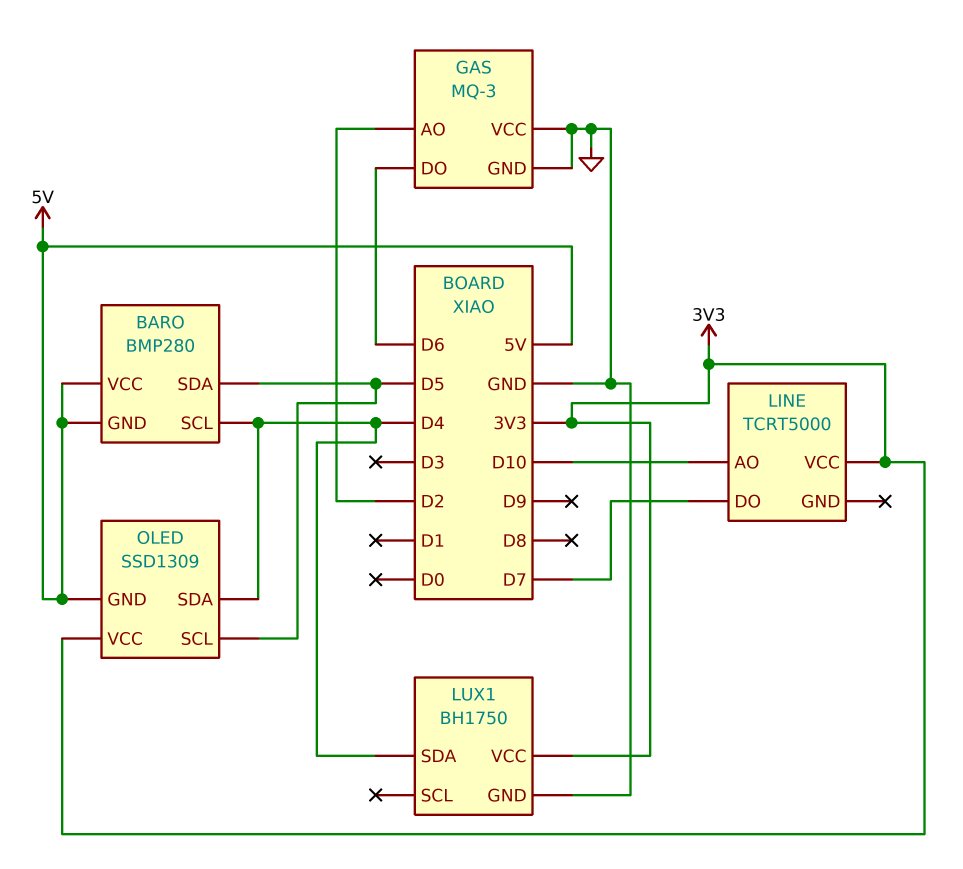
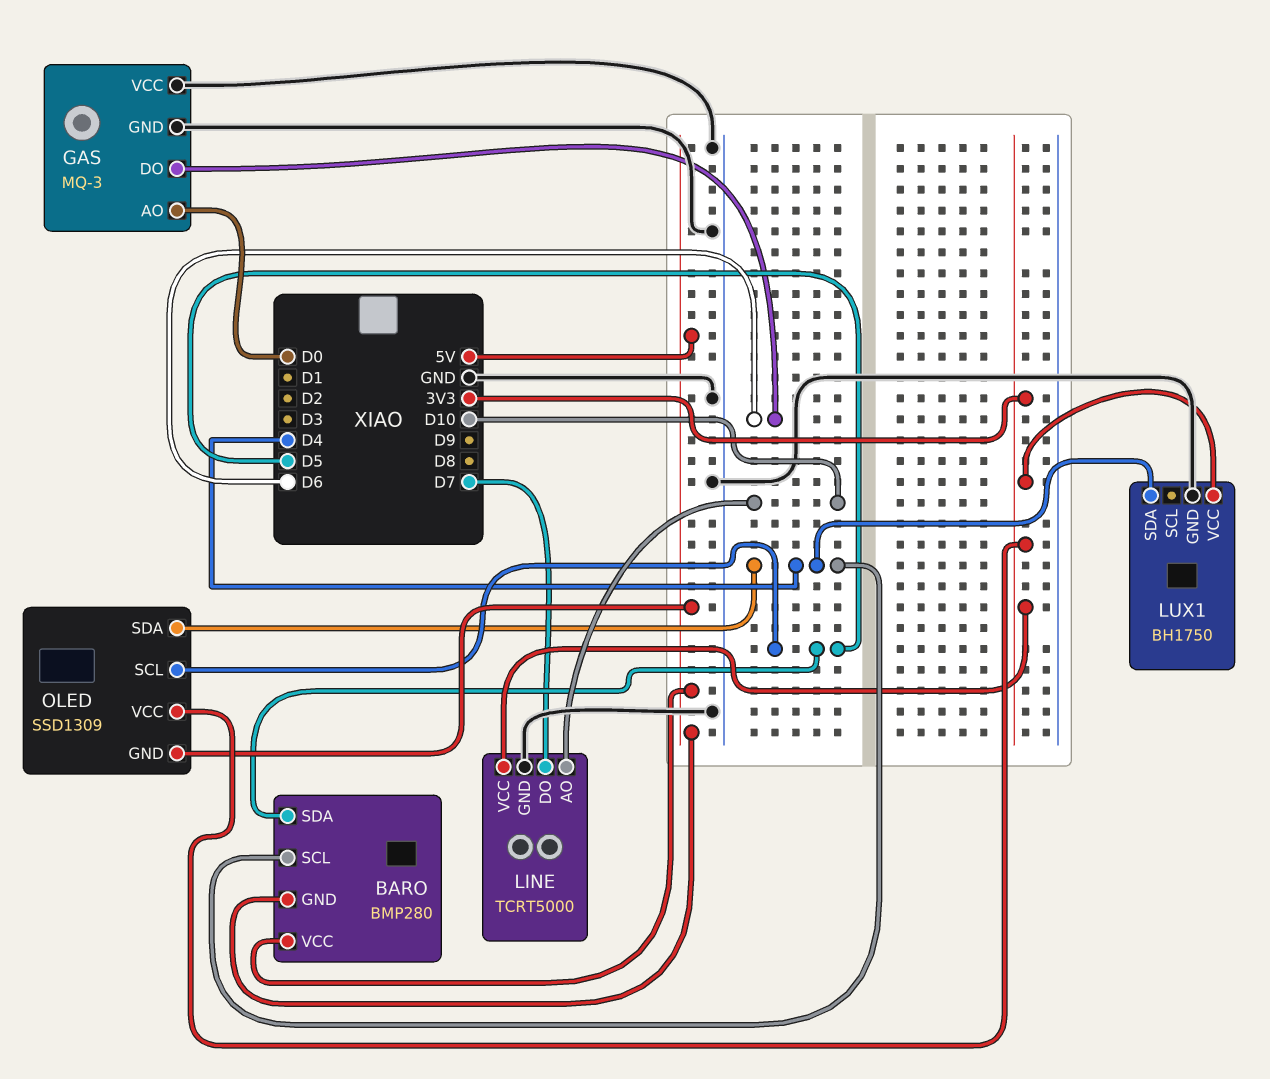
GAS pin AO: D2 -> D0
LINE pin GND: none -> GND

